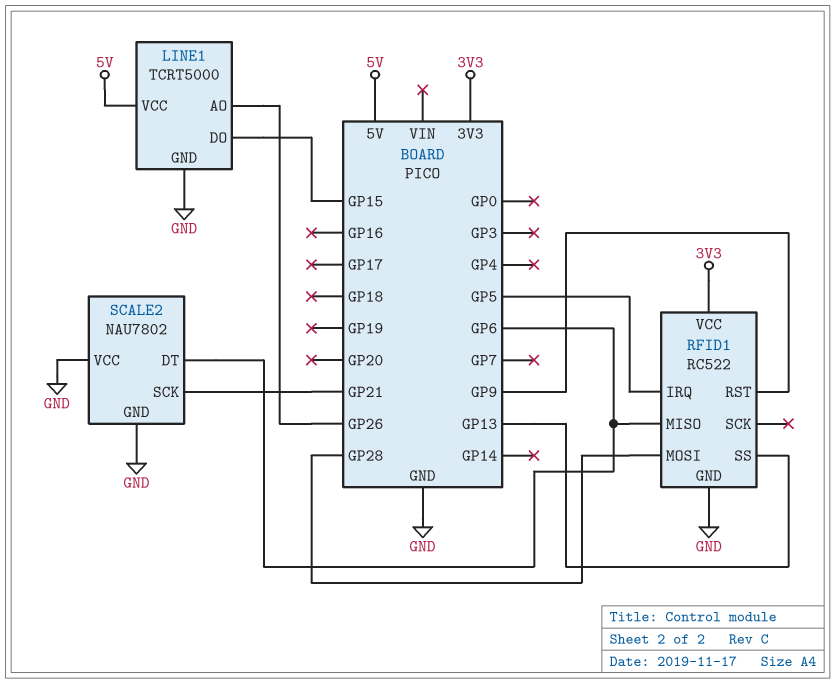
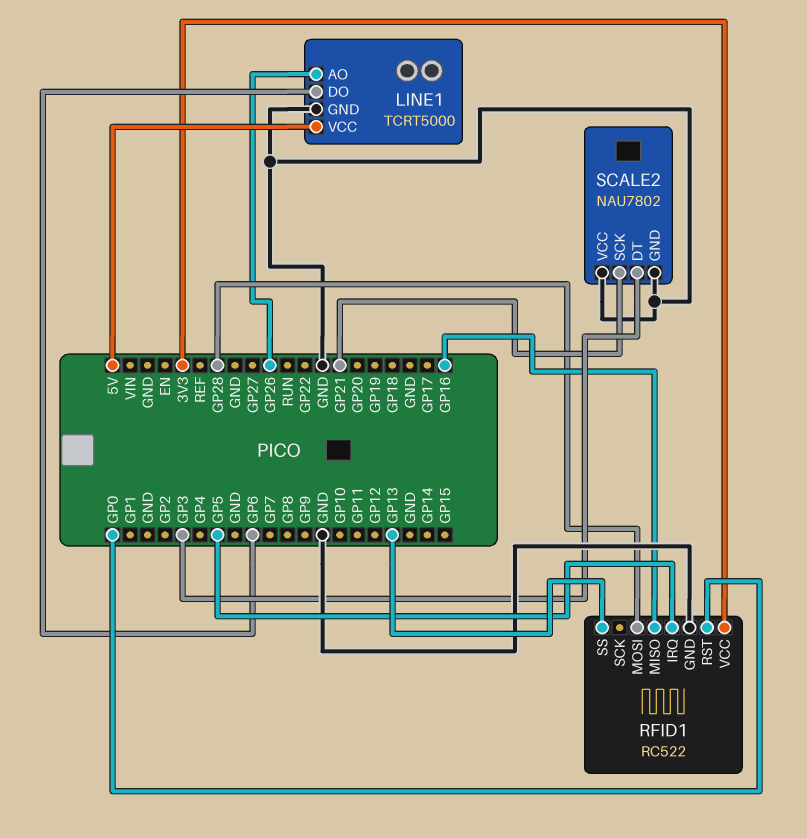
LINE1 pin DO: GP15 -> GP6
RFID1 pin MISO: GP6 -> GP16
RFID1 pin RST: GP9 -> GP0
SCALE2 pin DT: GP6 -> GP3

